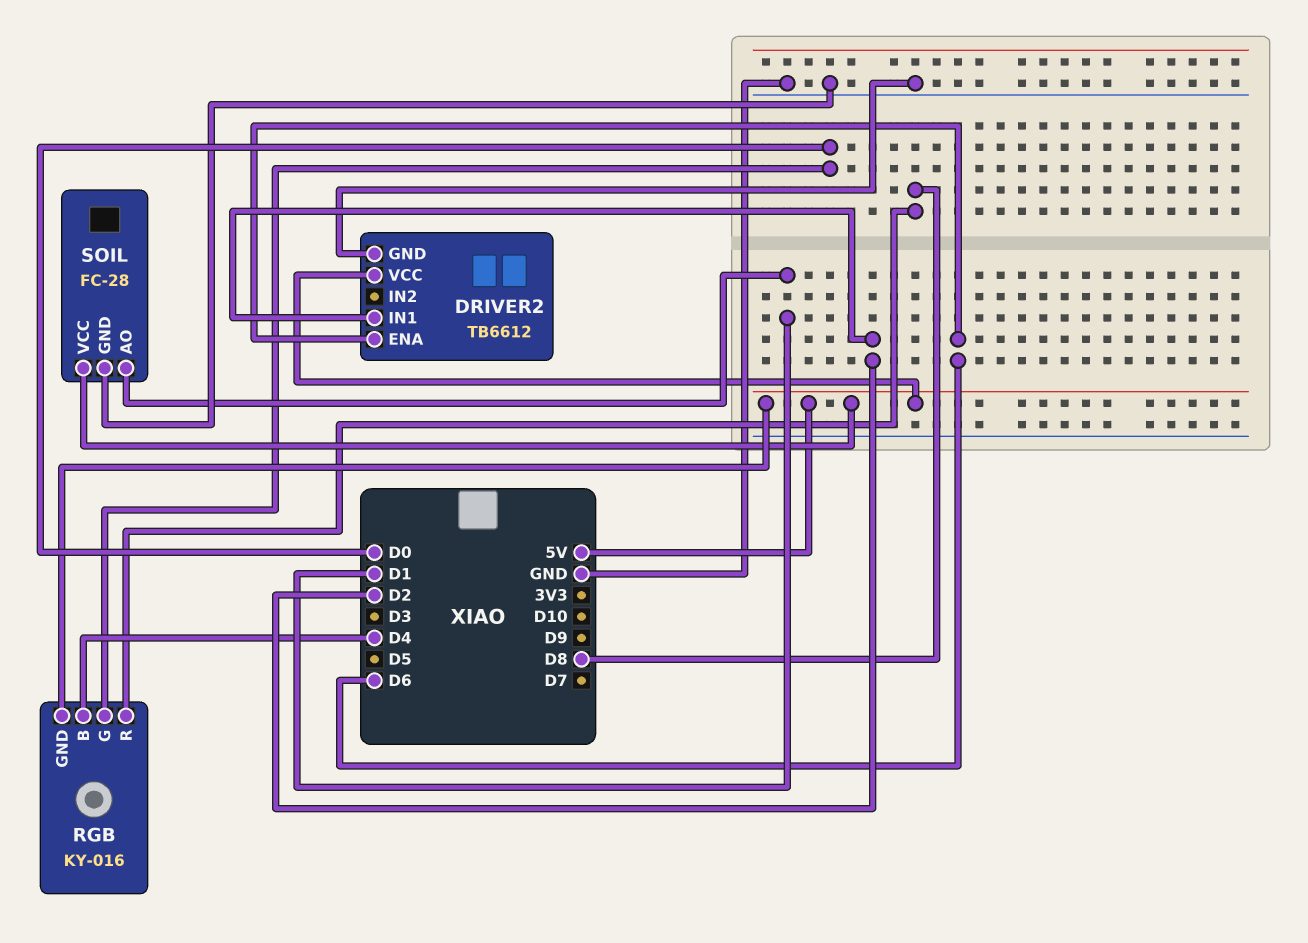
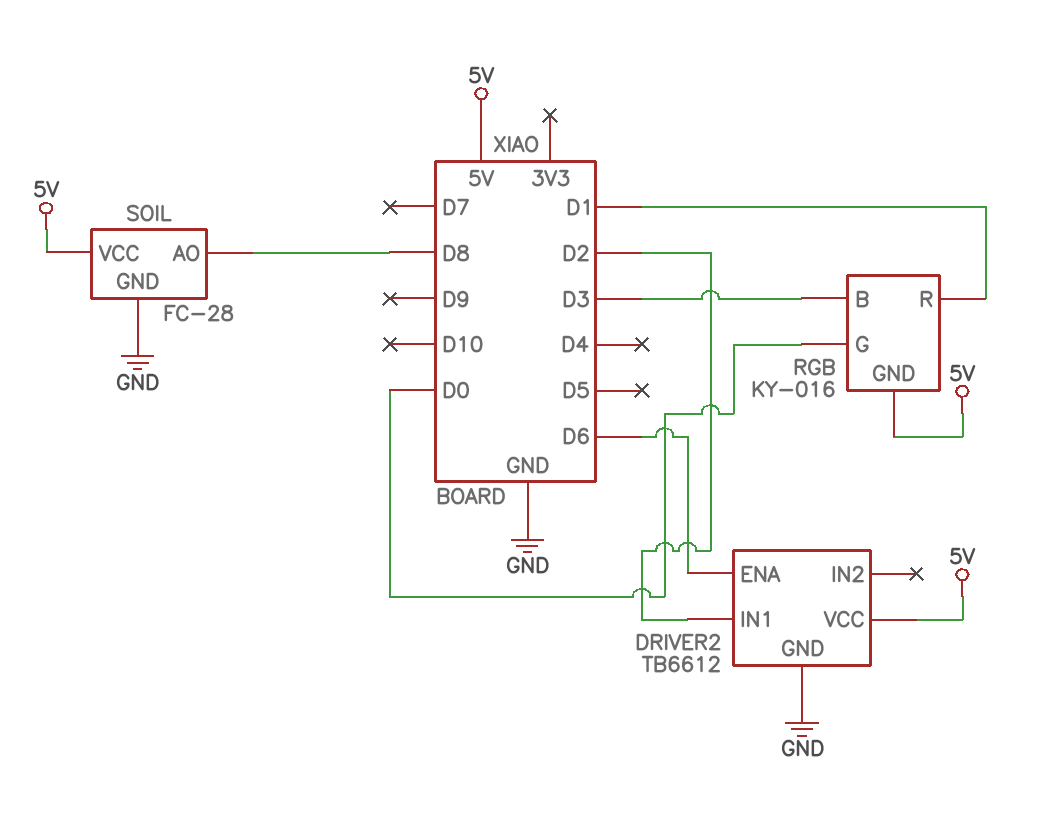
RGB pin B: D4 -> D3
RGB pin R: D8 -> D1
SOIL pin AO: D1 -> D8

